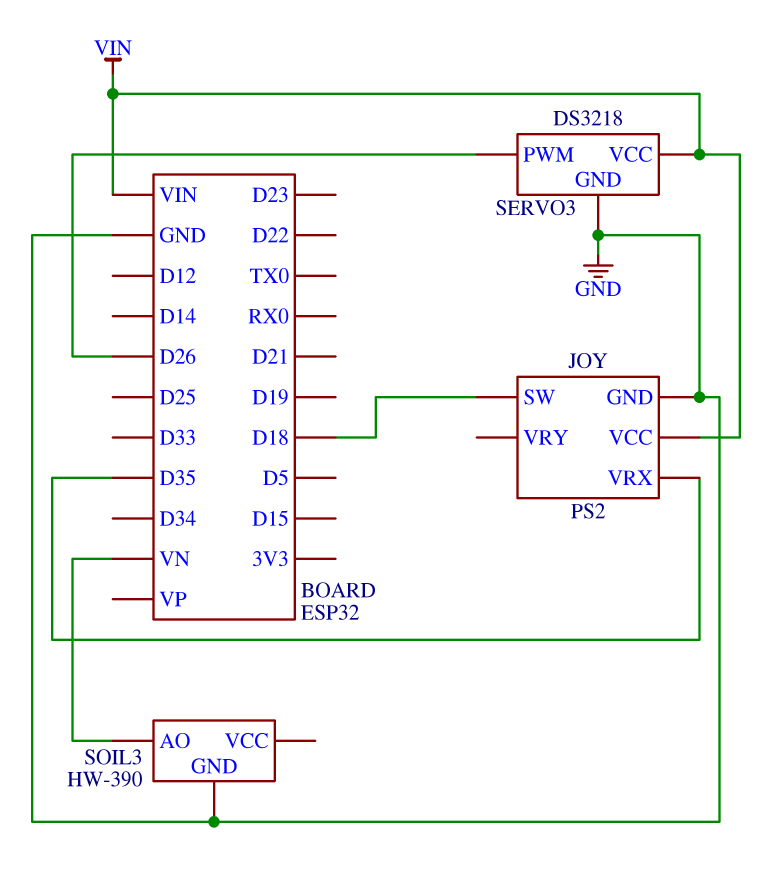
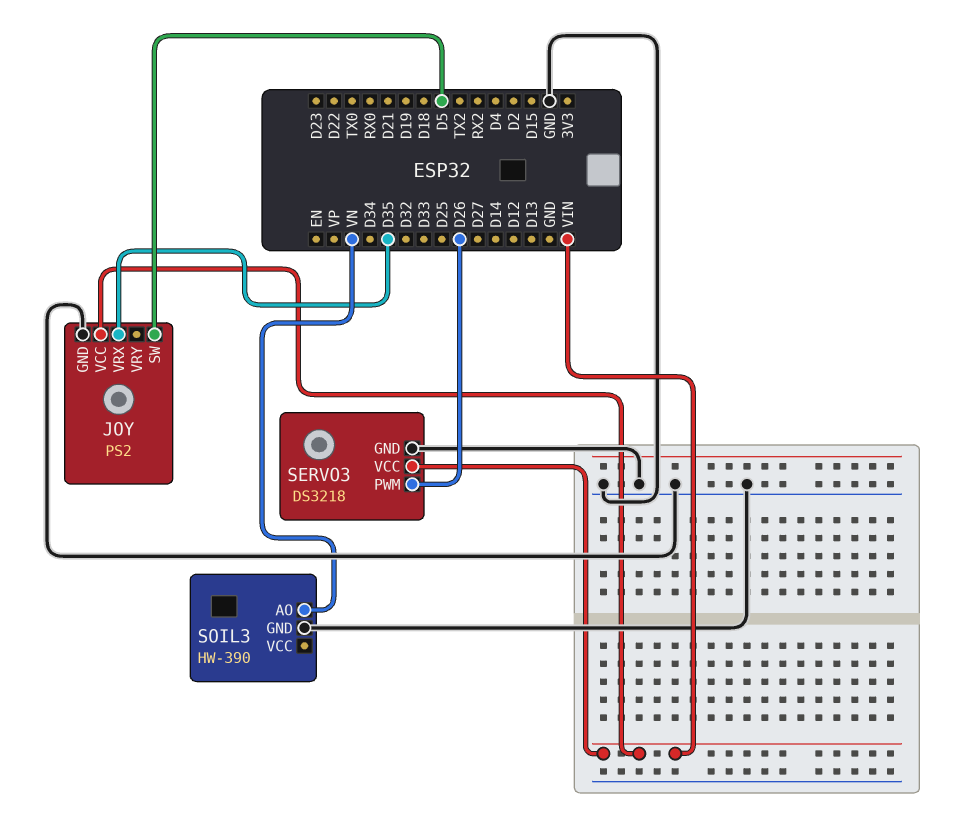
JOY pin SW: D18 -> D5

